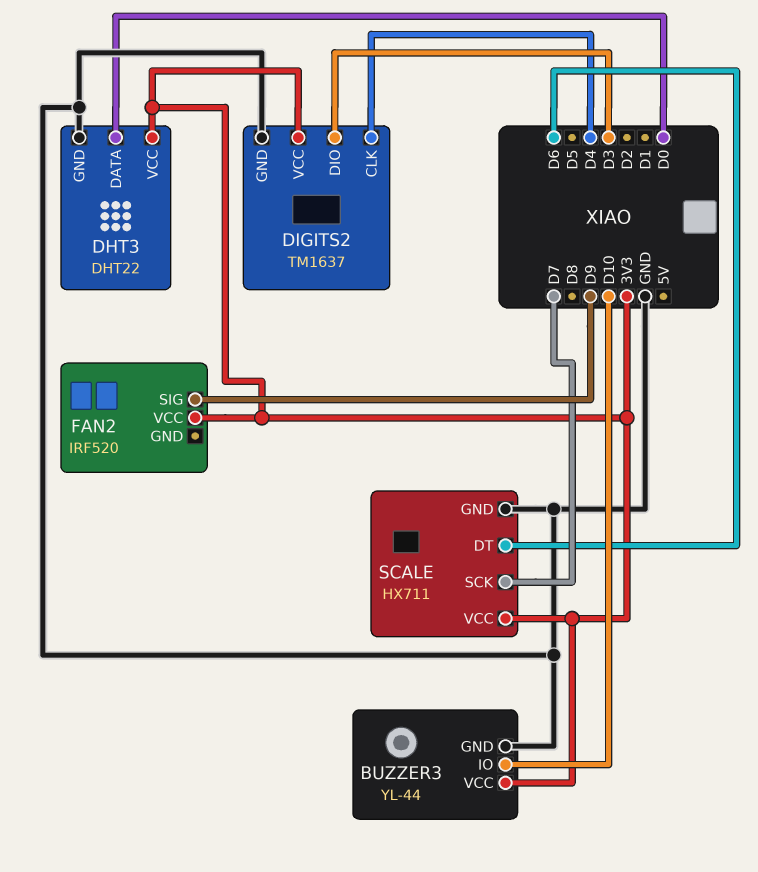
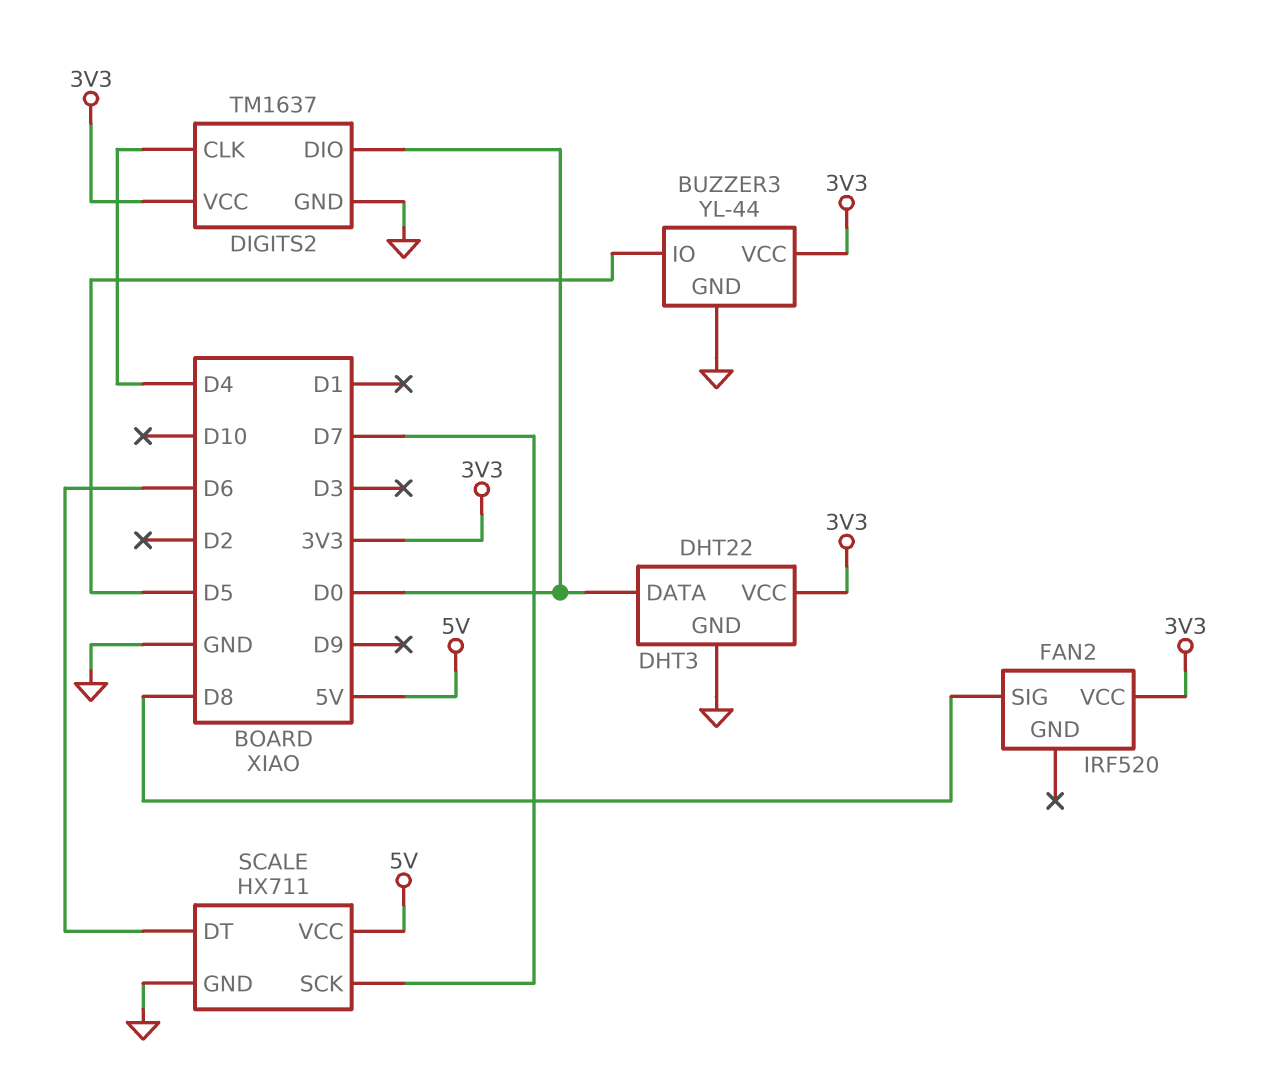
BUZZER3 pin IO: D10 -> D5
DIGITS2 pin DIO: D3 -> D0
FAN2 pin SIG: D9 -> D8
SCALE pin VCC: 3V3 -> 5V

